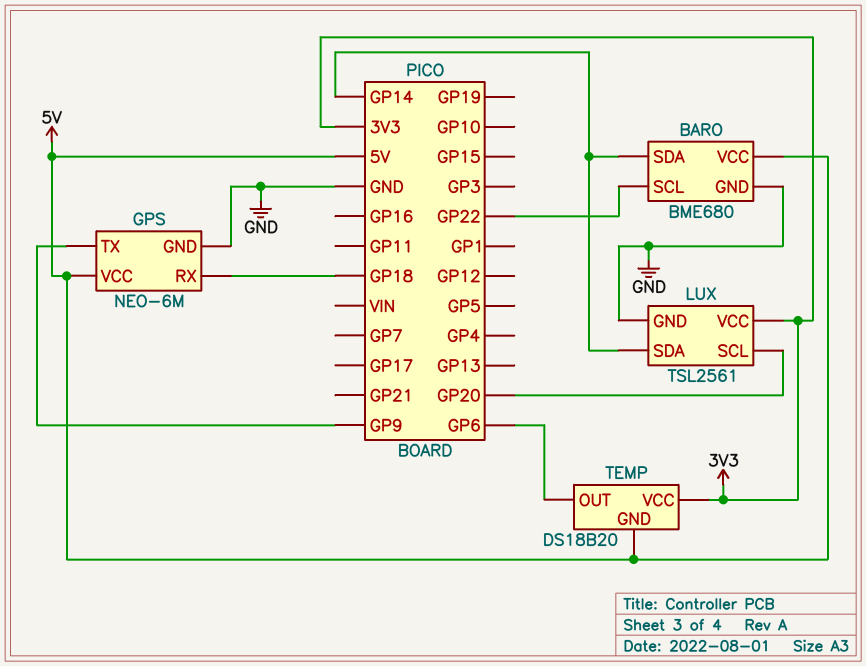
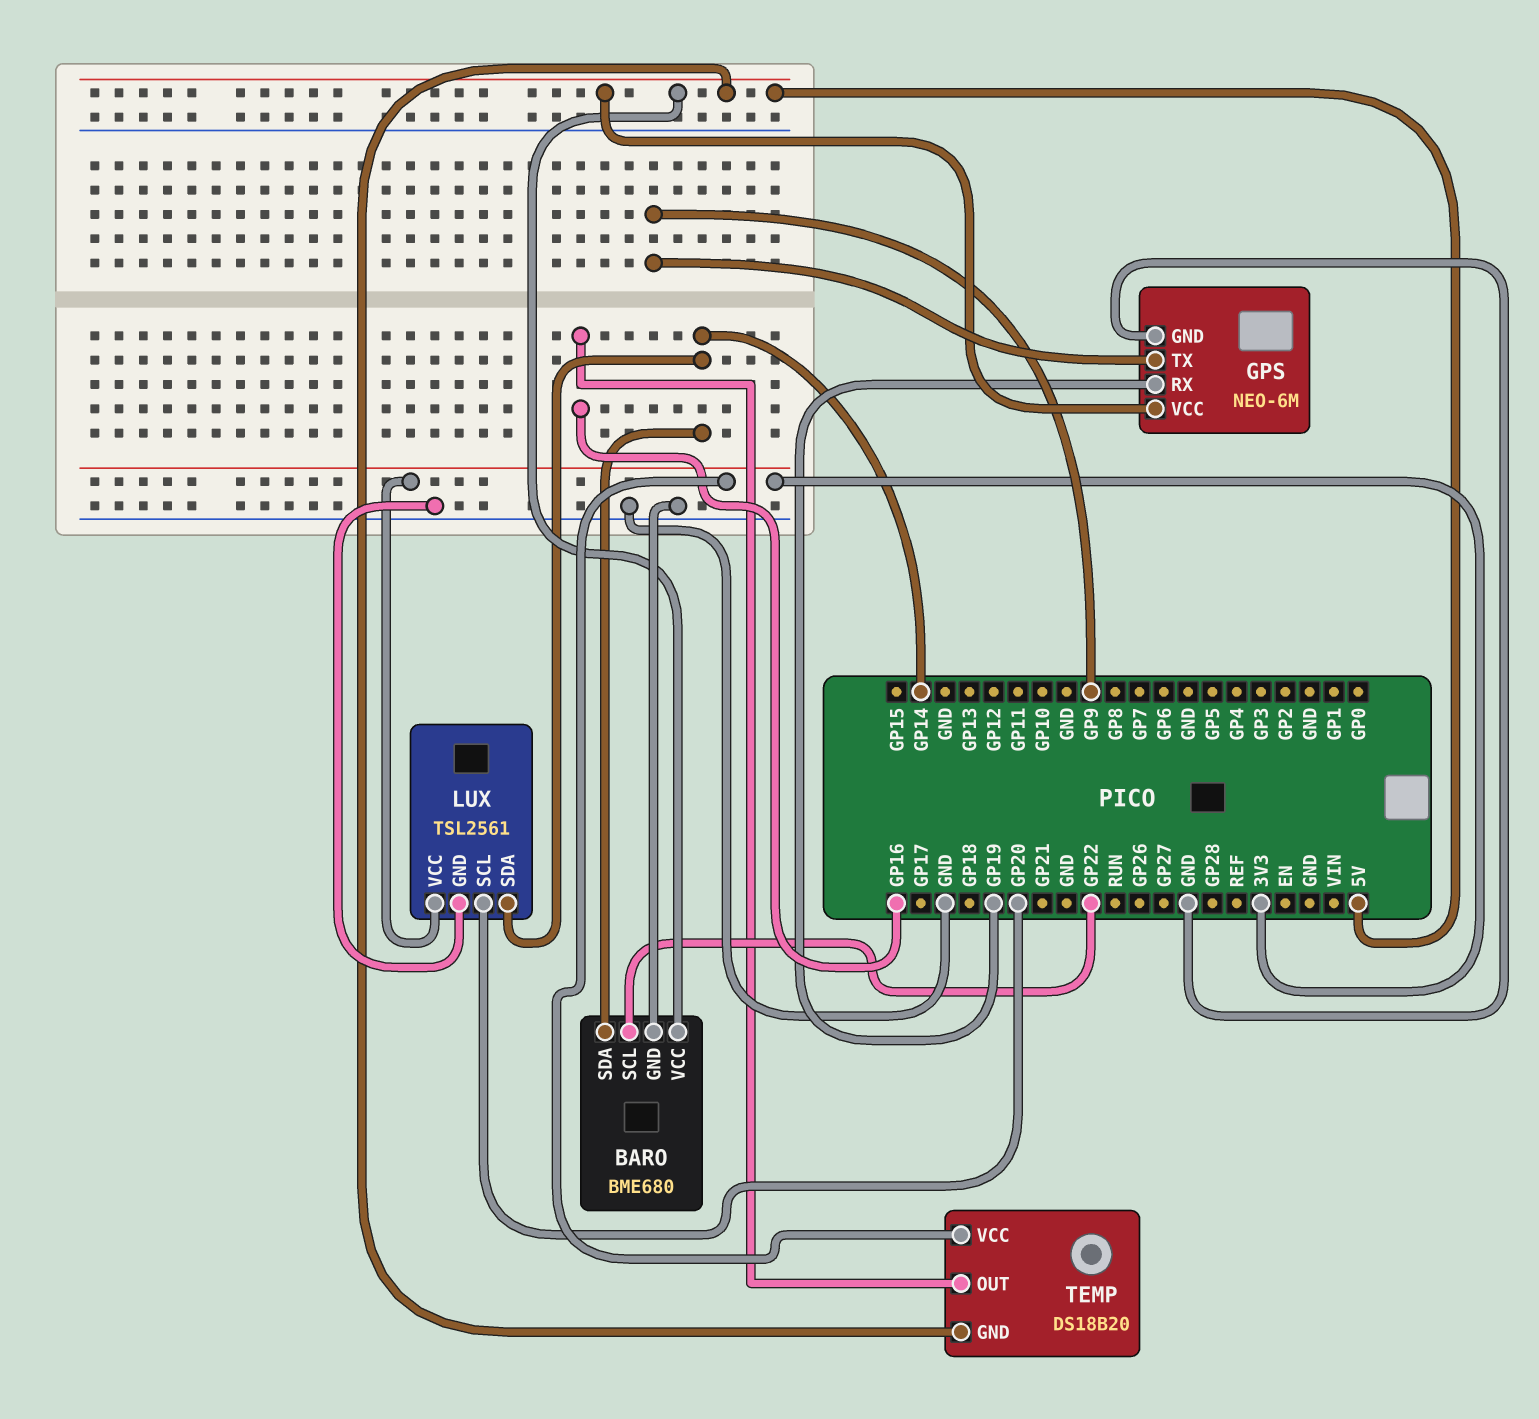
GPS pin RX: GP18 -> GP19
TEMP pin OUT: GP6 -> GP16

